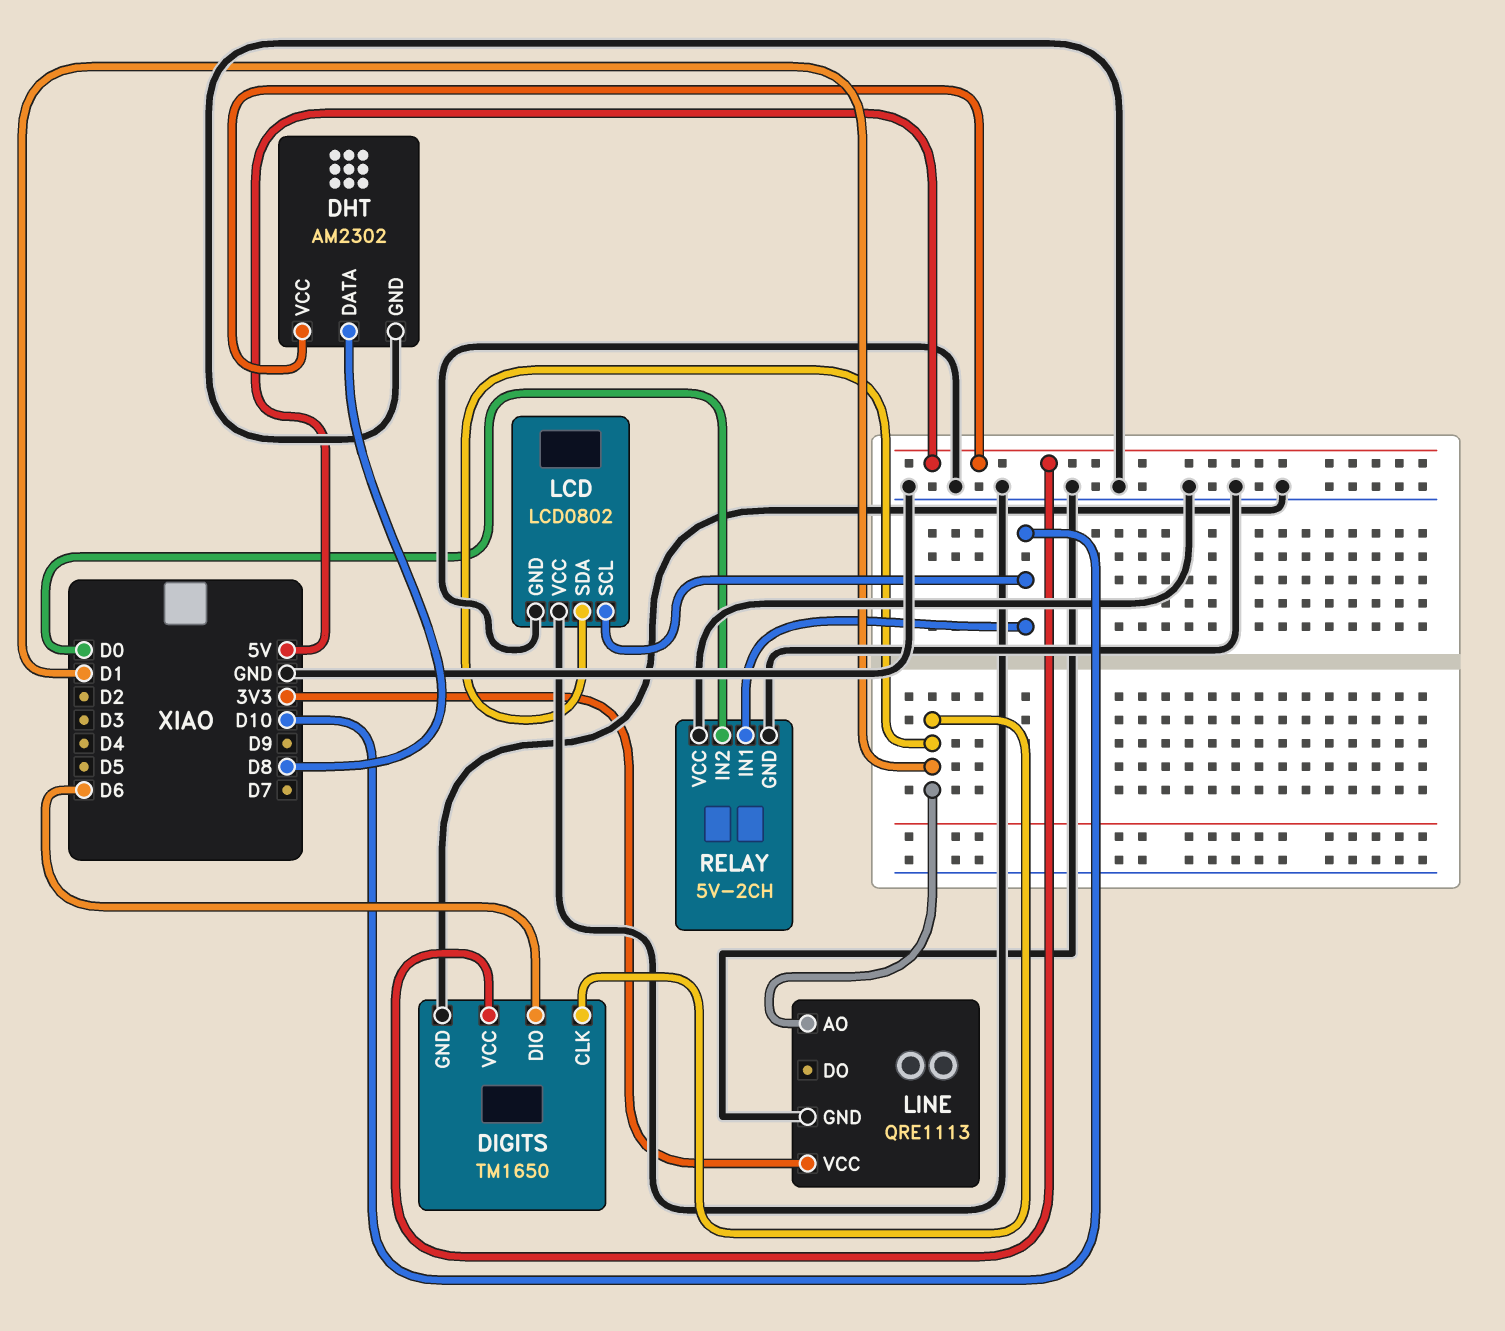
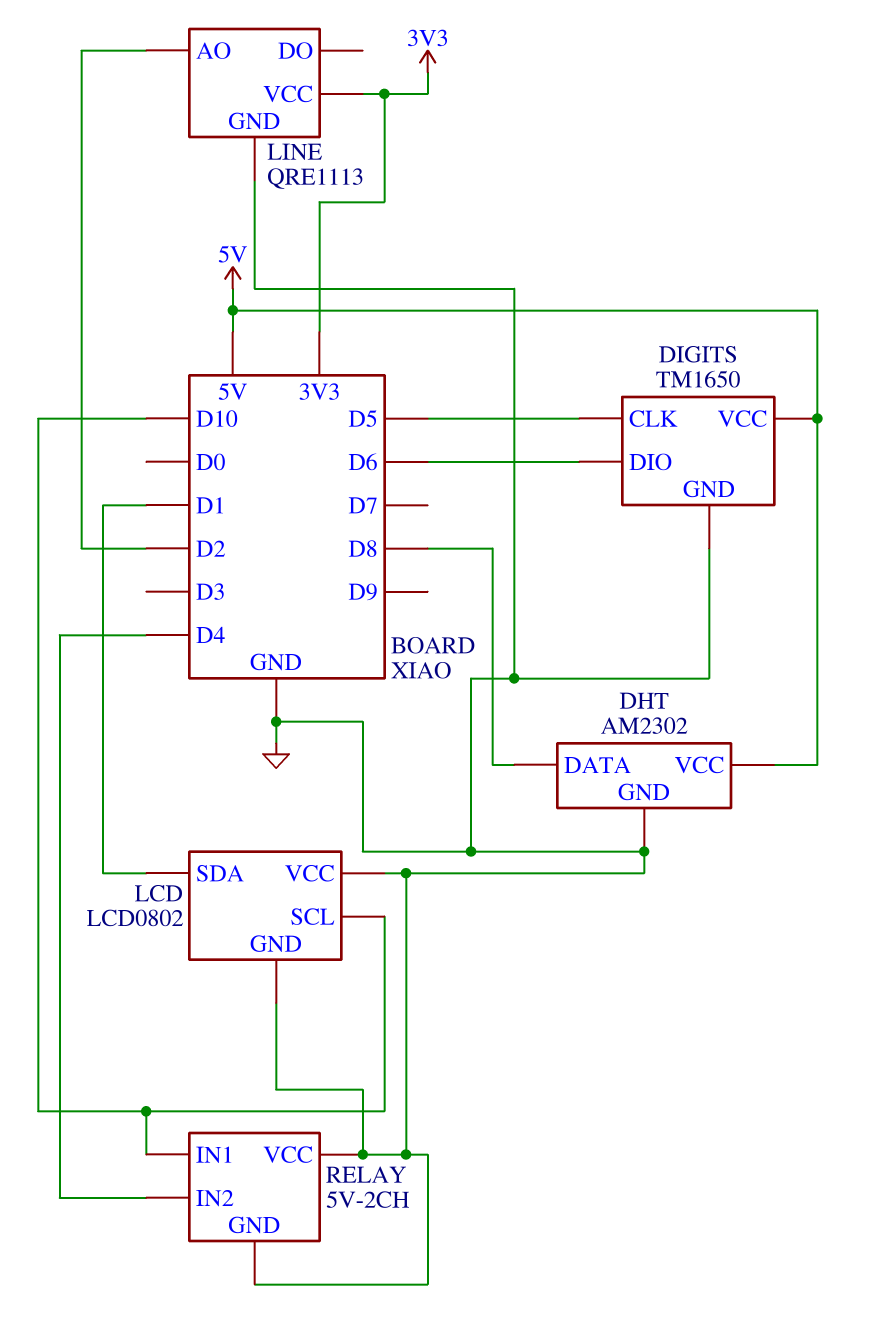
DIGITS pin CLK: D1 -> D5
LINE pin AO: D1 -> D2
RELAY pin IN2: D0 -> D4

